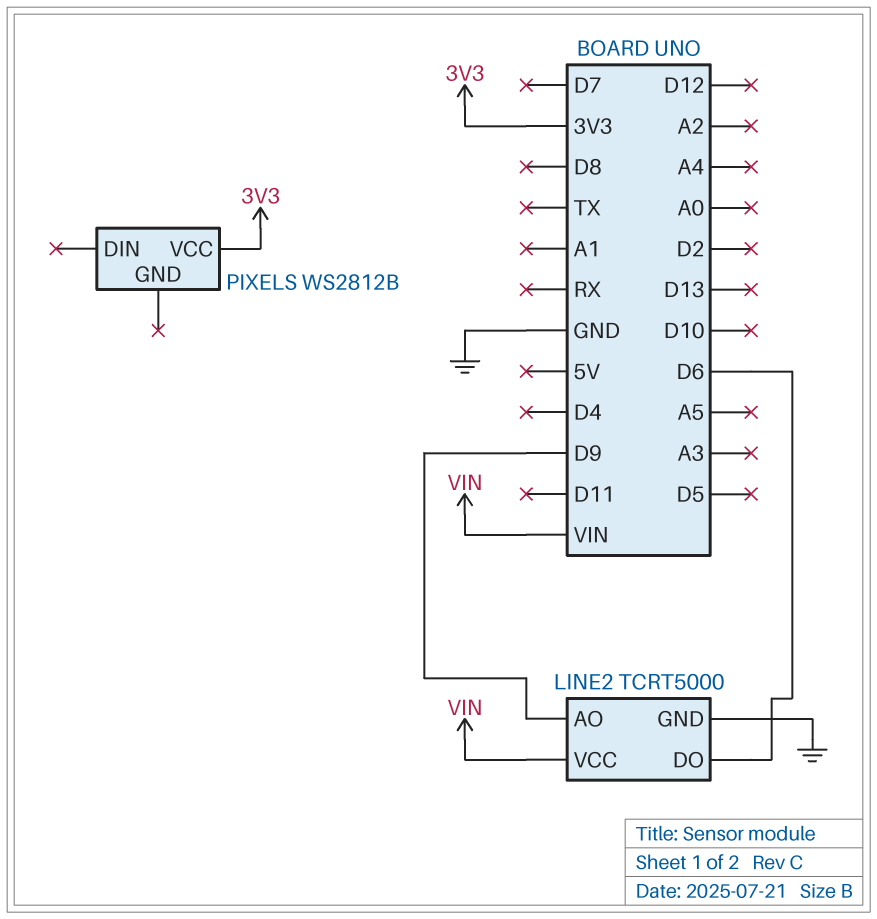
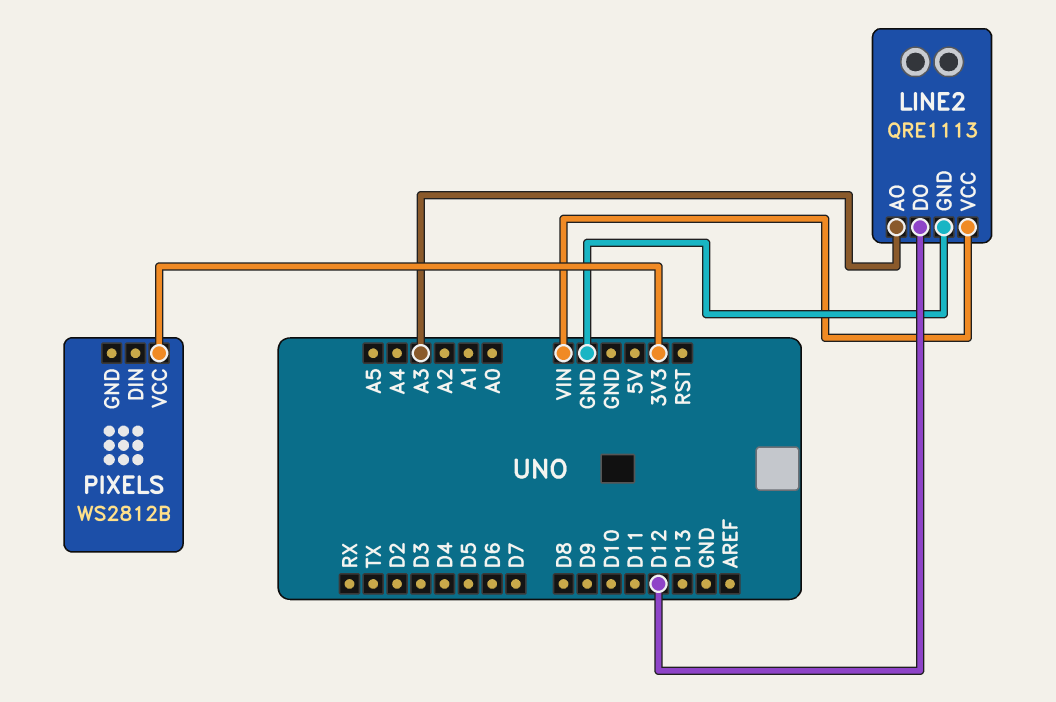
LINE2: TCRT5000 -> QRE1113
LINE2 pin AO: D9 -> A3
LINE2 pin DO: D6 -> D12

